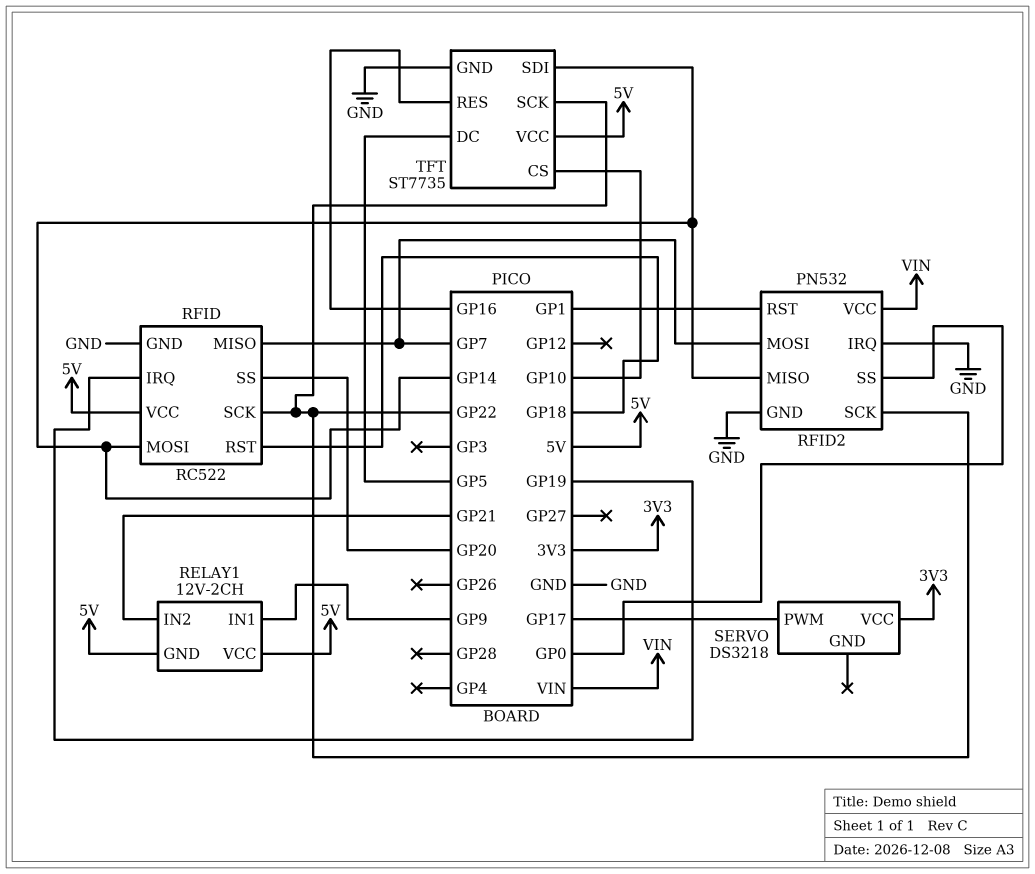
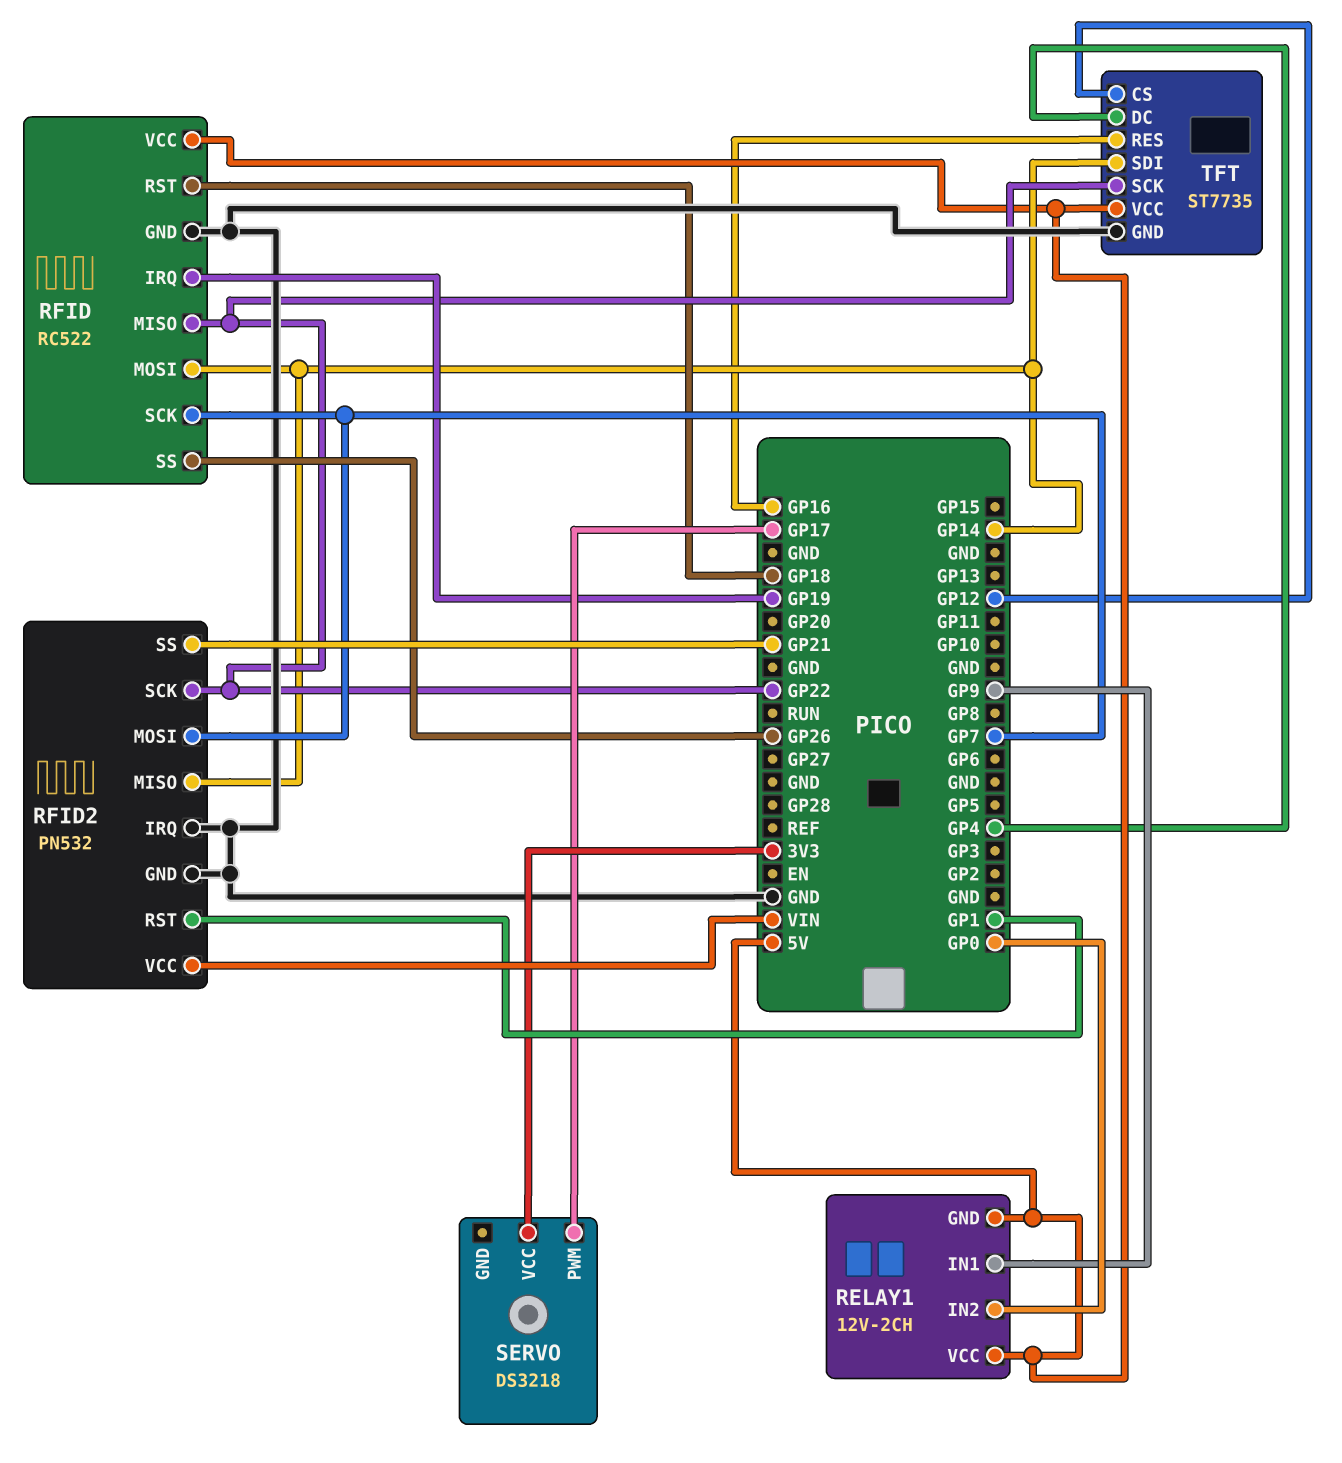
RELAY1 pin IN2: GP21 -> GP0
RFID pin MISO: GP7 -> GP22
RFID pin SCK: GP22 -> GP7
RFID pin SS: GP20 -> GP26
RFID2 pin SS: GP0 -> GP21
TFT pin CS: GP10 -> GP12
TFT pin DC: GP5 -> GP4

